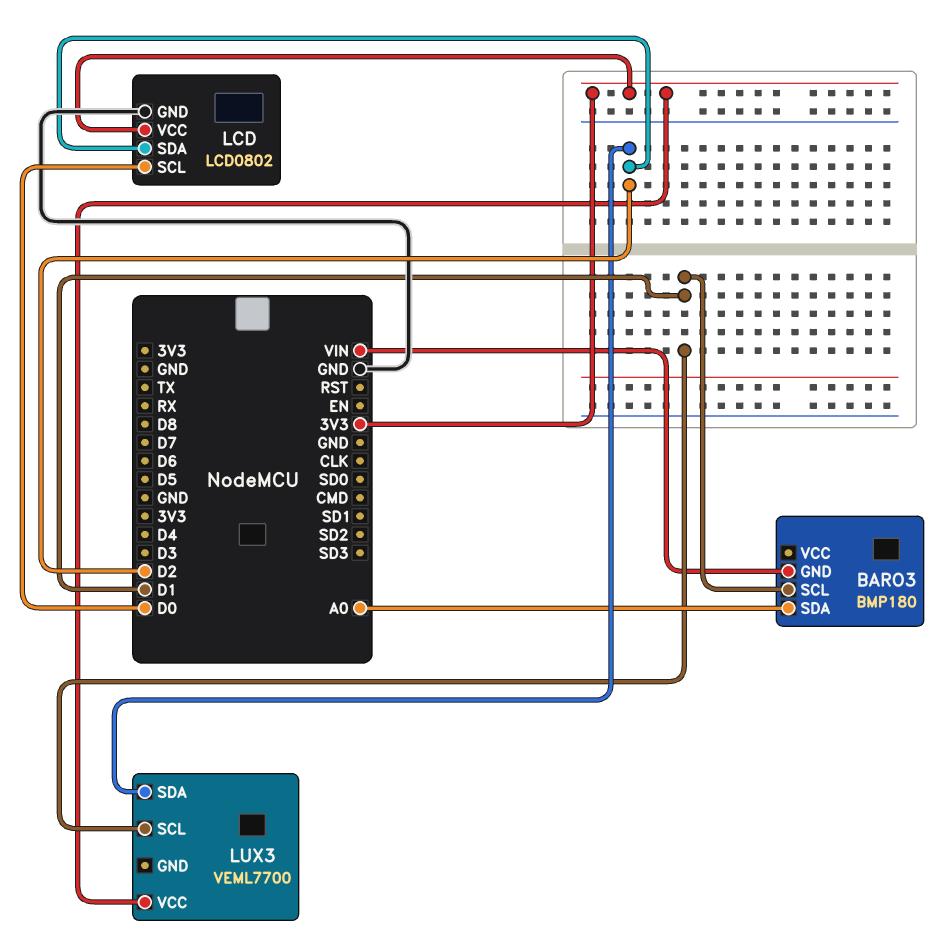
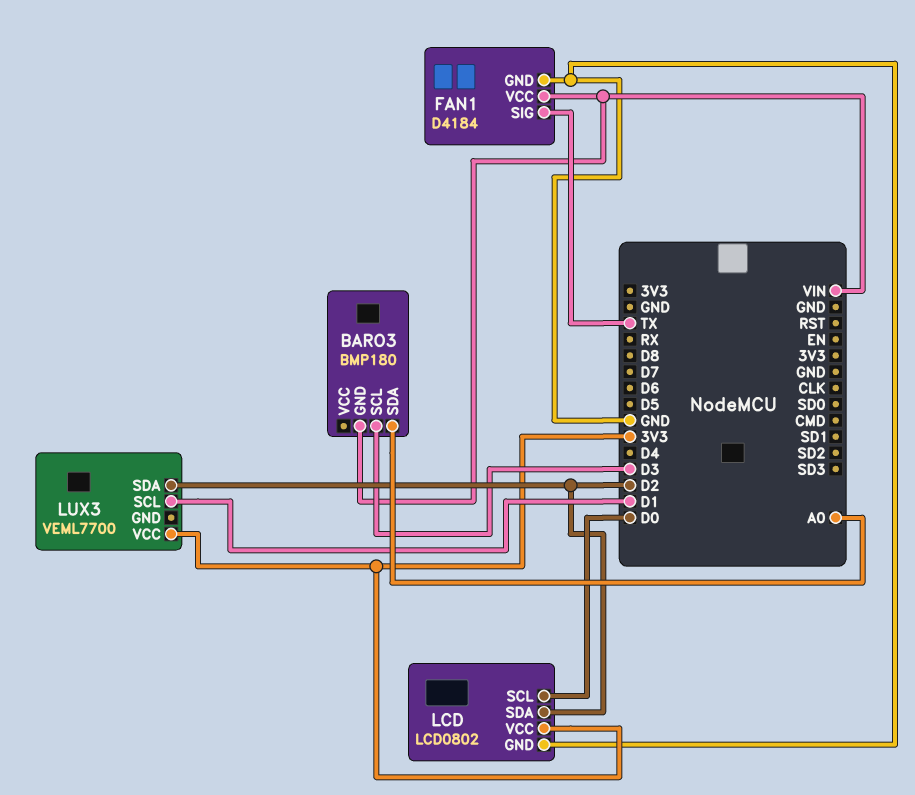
BARO3 pin SCL: D1 -> D3
FAN1: none -> D4184
FAN1 pin GND: none -> GND
FAN1 pin SIG: none -> TX
FAN1 pin VCC: none -> VIN

